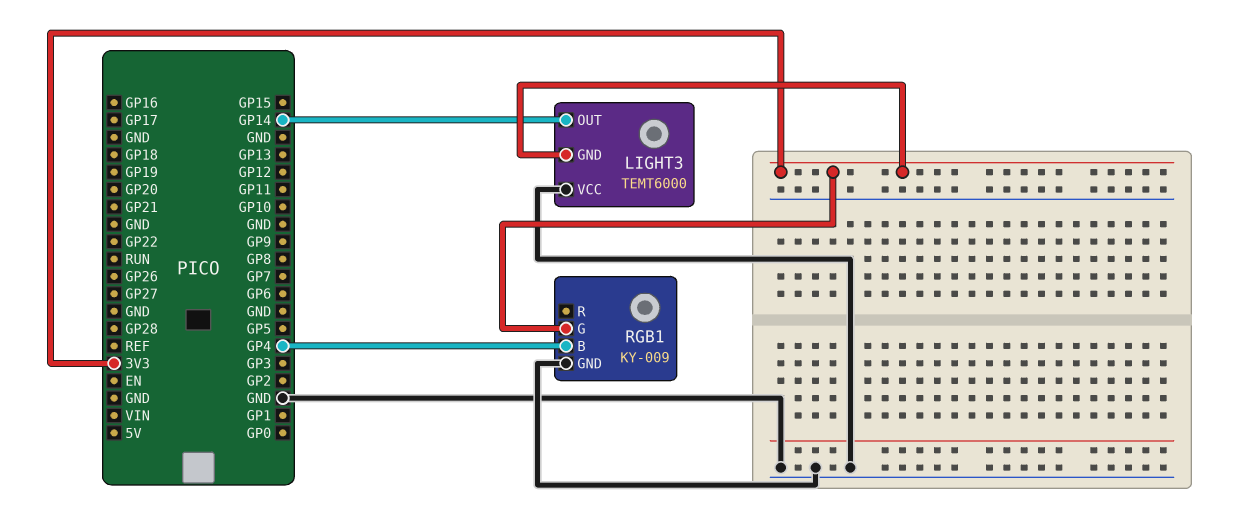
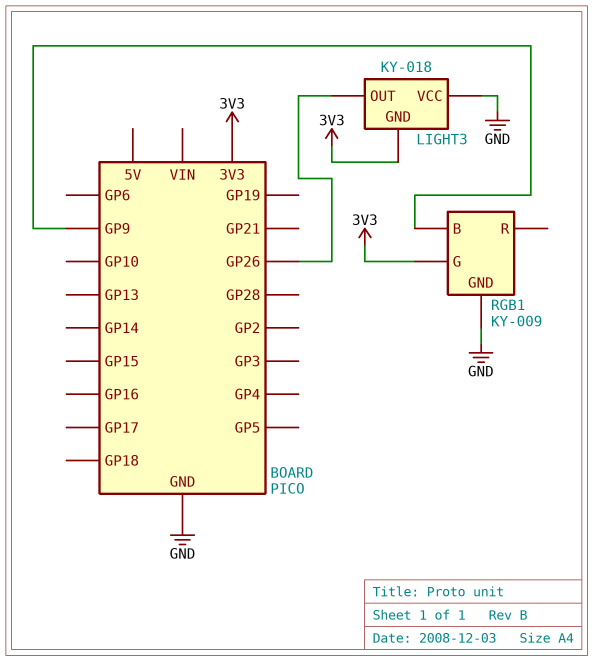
LIGHT3: TEMT6000 -> KY-018
LIGHT3 pin OUT: GP14 -> GP26
RGB1 pin B: GP4 -> GP9

